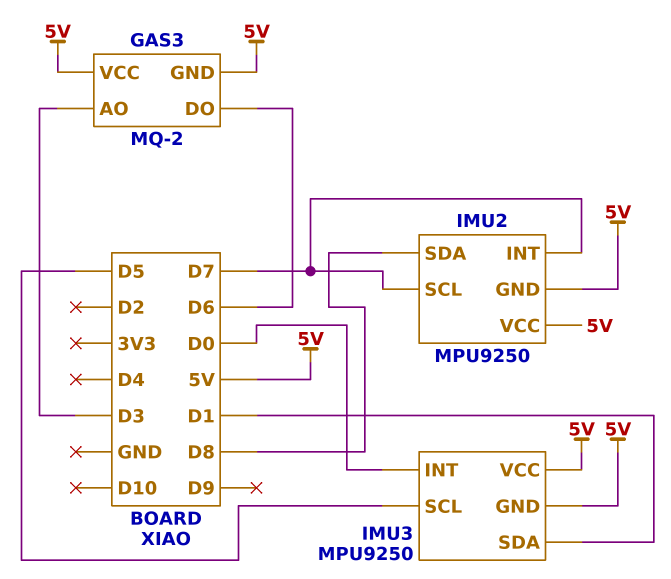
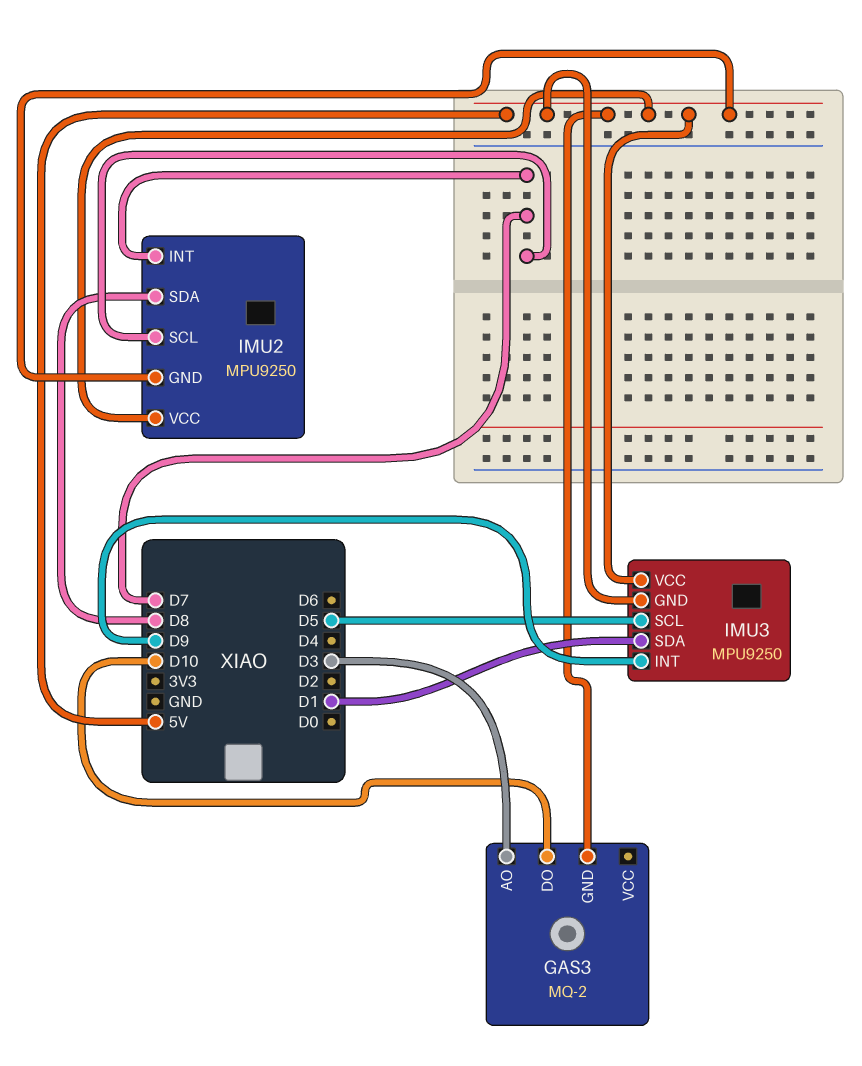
GAS3 pin DO: D6 -> D10
GAS3 pin VCC: 5V -> none
IMU3 pin INT: D0 -> D9

